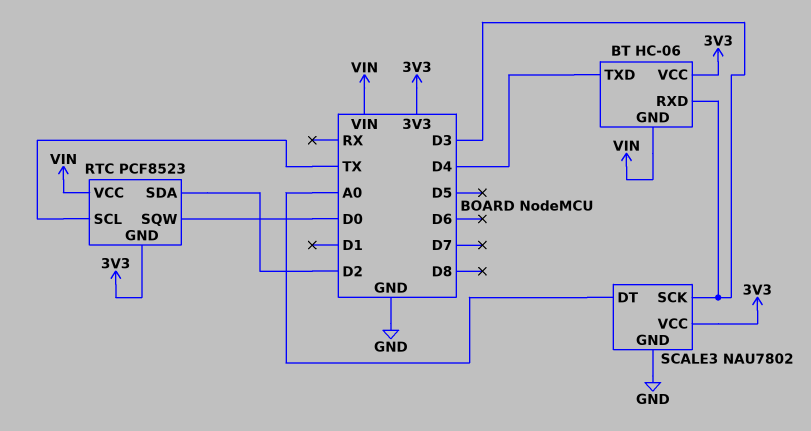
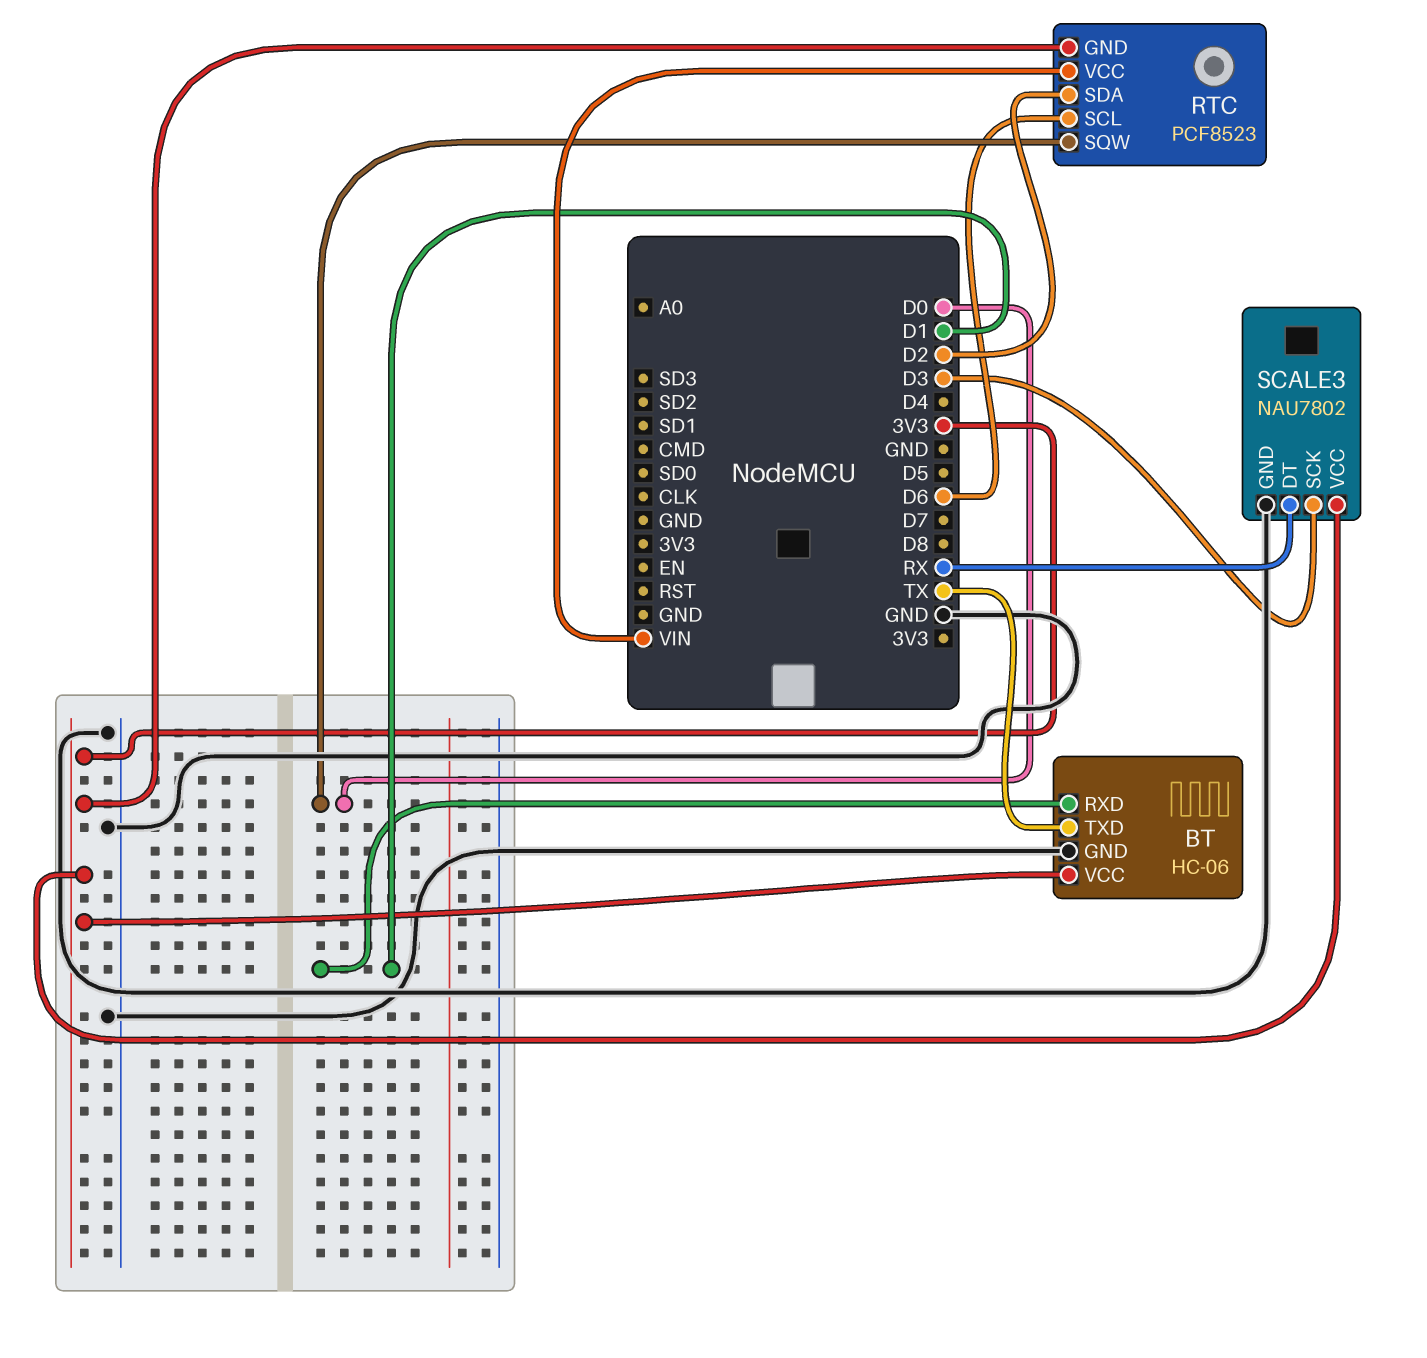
BT pin GND: VIN -> GND
BT pin RXD: D3 -> D1
BT pin TXD: D4 -> TX
RTC pin SCL: TX -> D6
SCALE3 pin DT: A0 -> RX

